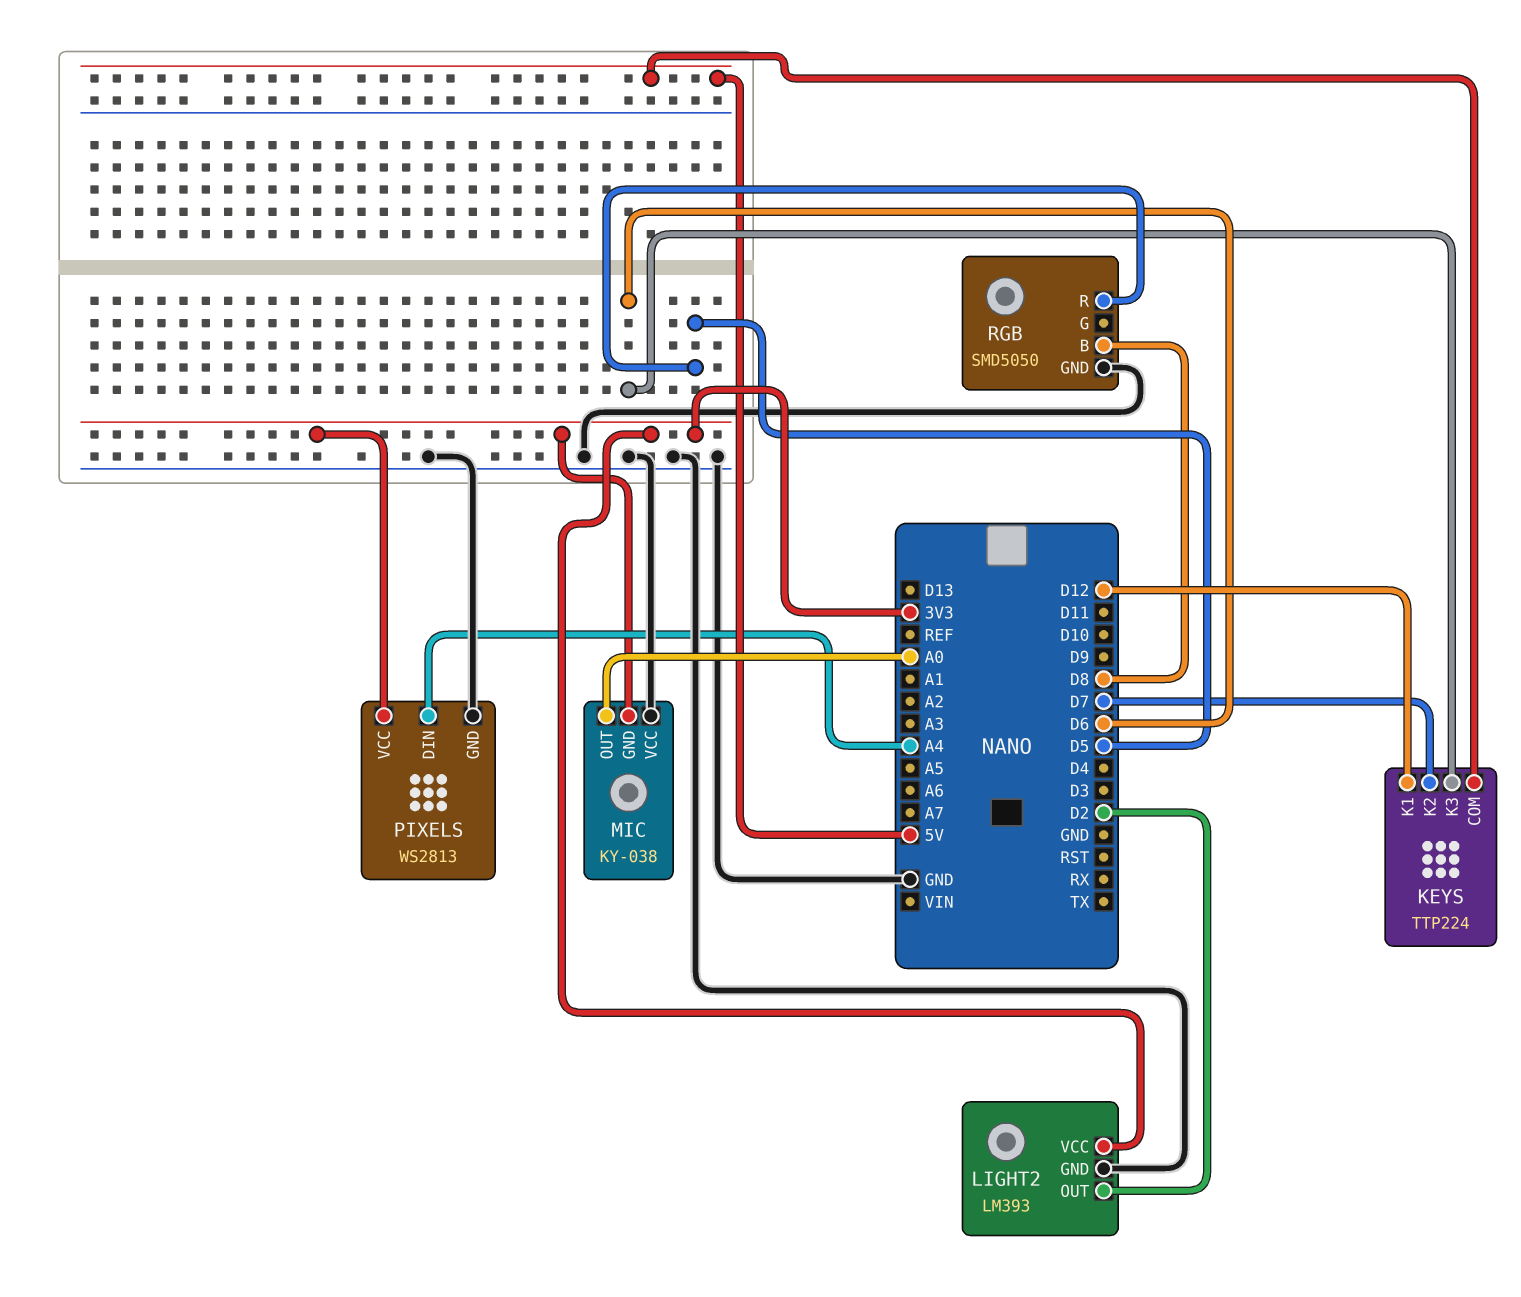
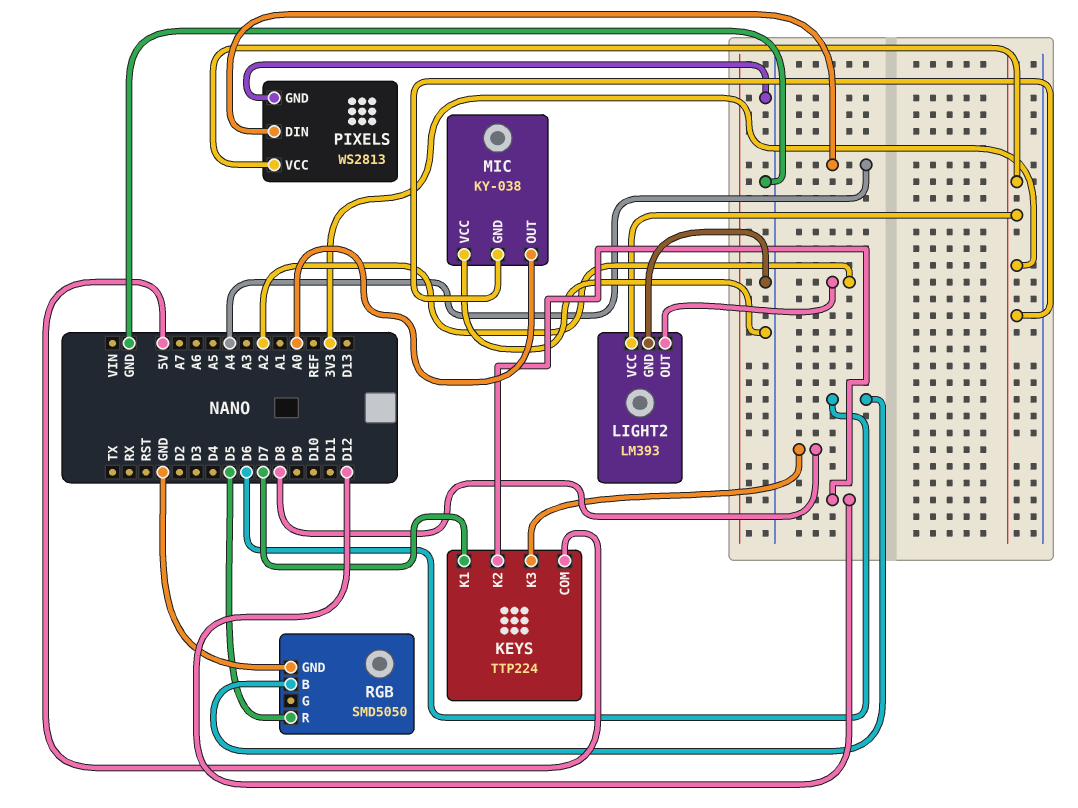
KEYS pin K1: D12 -> D7
KEYS pin K2: D7 -> D12
KEYS pin K3: D6 -> D8
LIGHT2 pin OUT: D2 -> A2
RGB pin B: D8 -> D6

